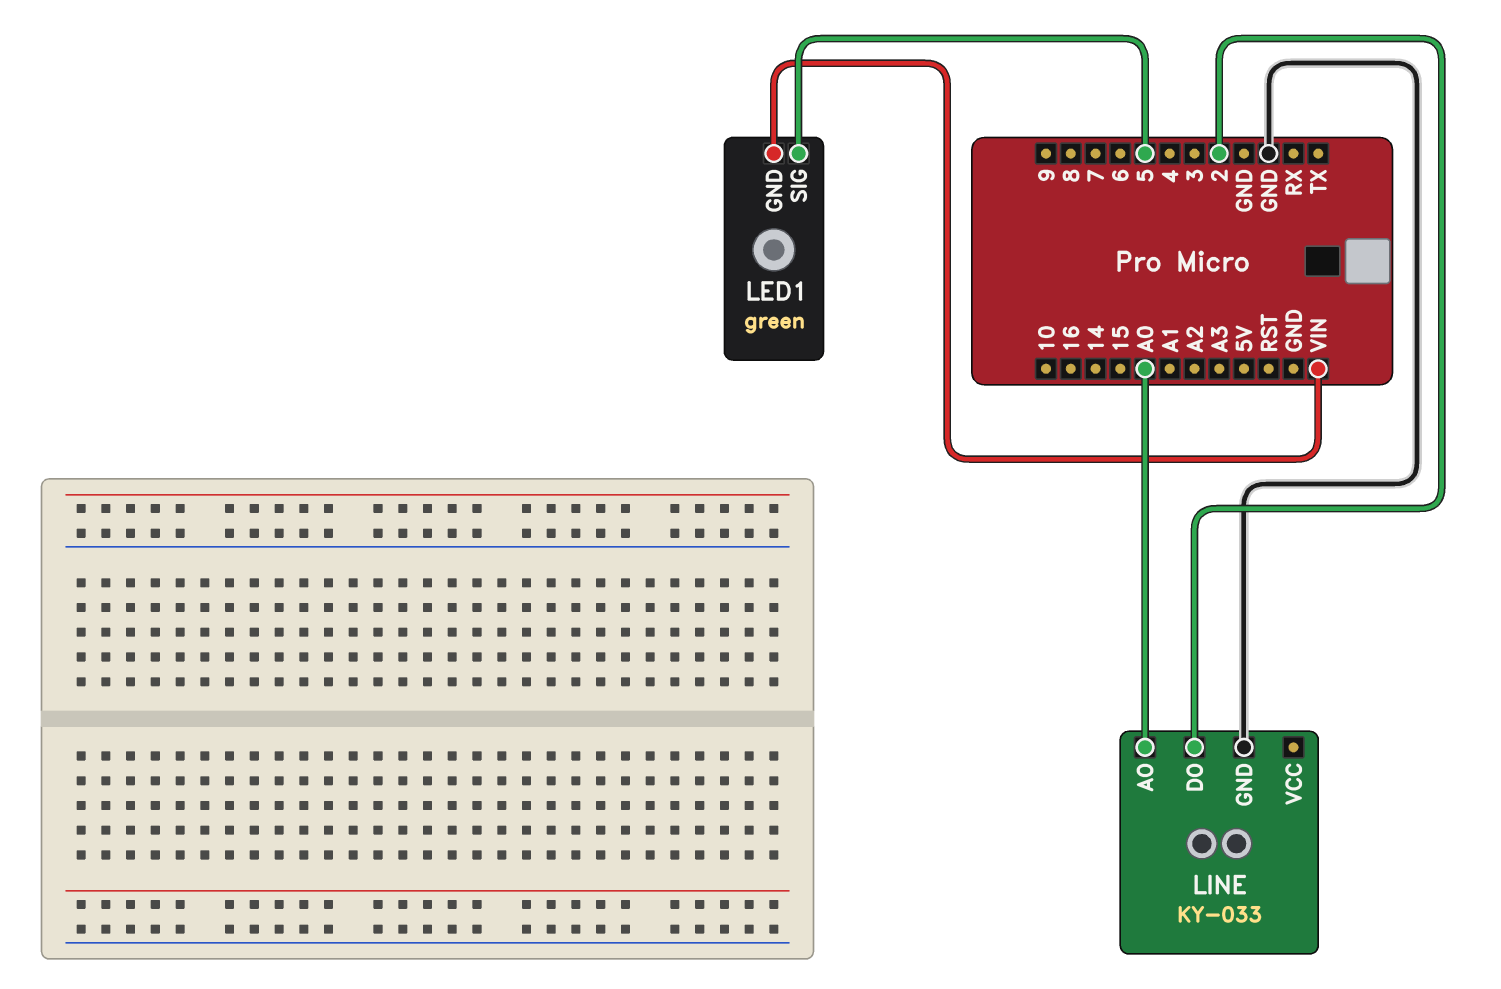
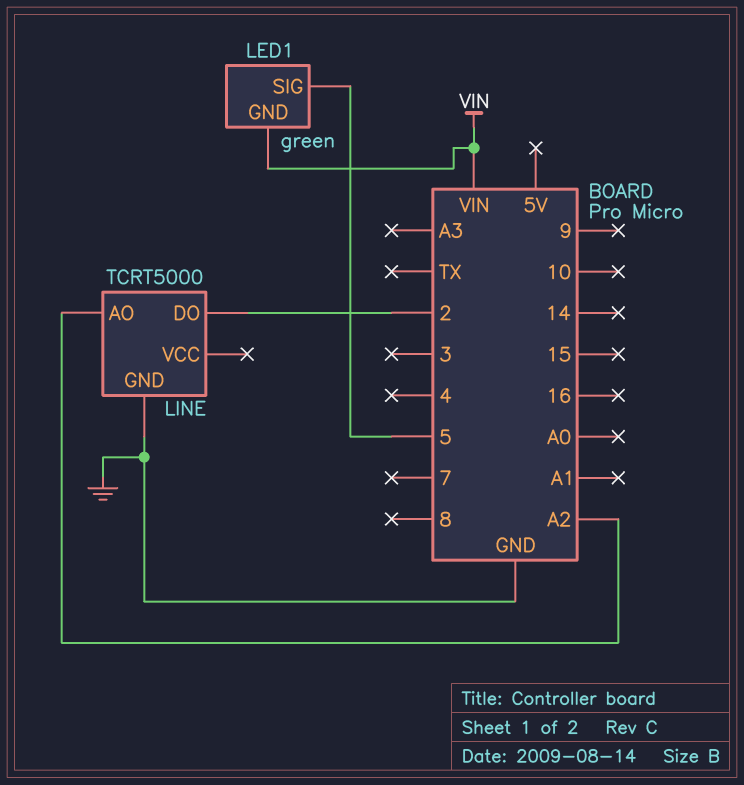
LINE: KY-033 -> TCRT5000
LINE pin AO: A0 -> A2

